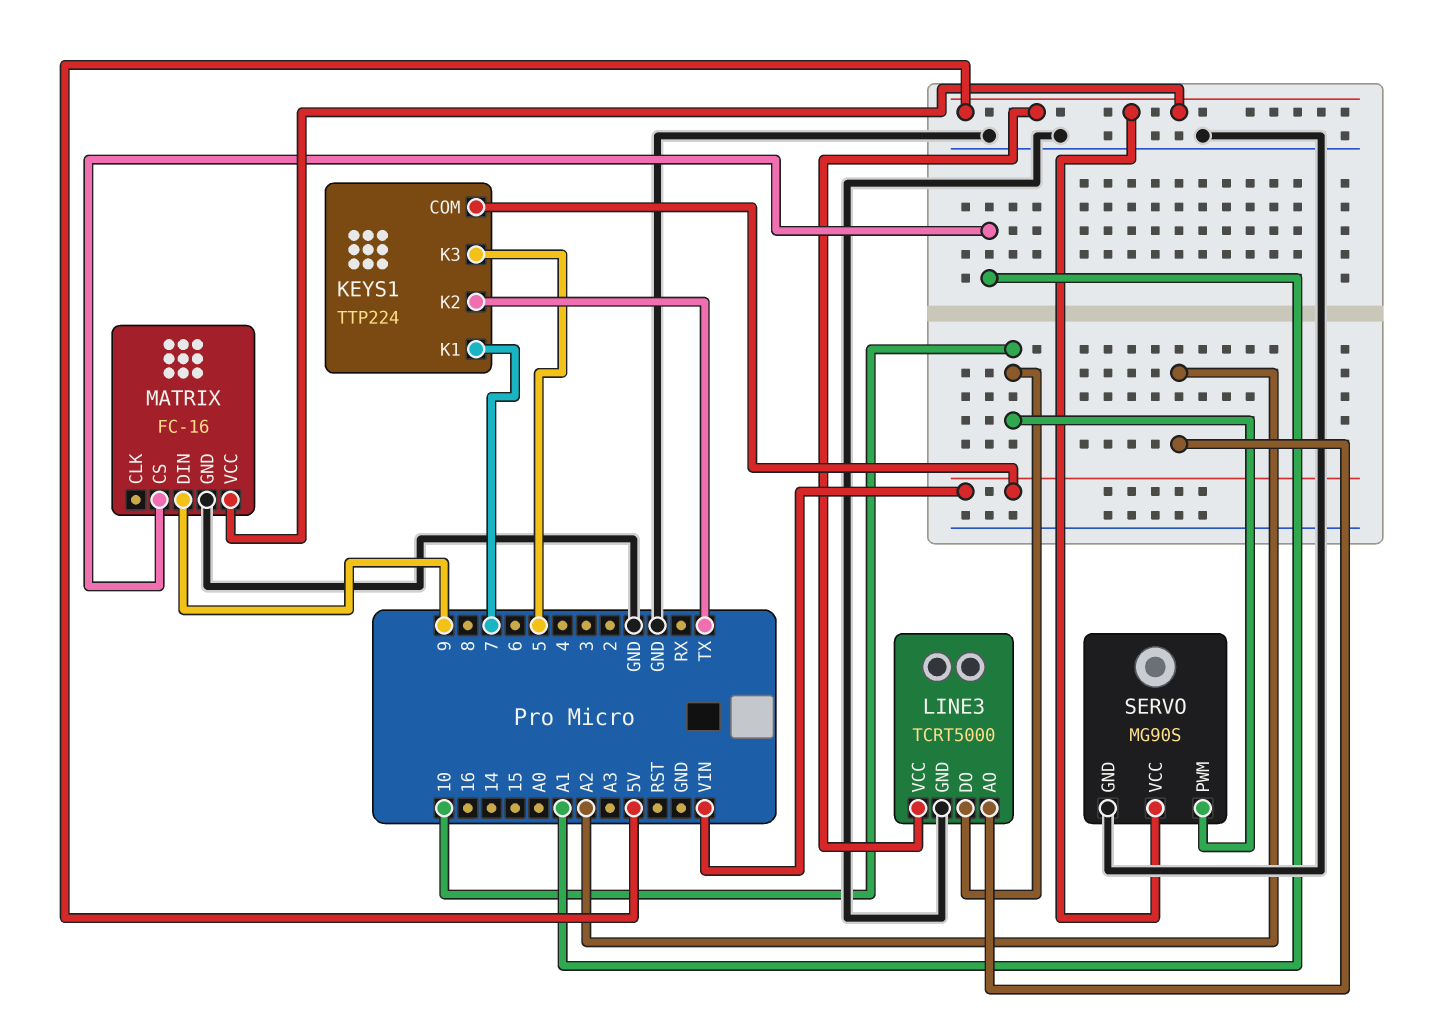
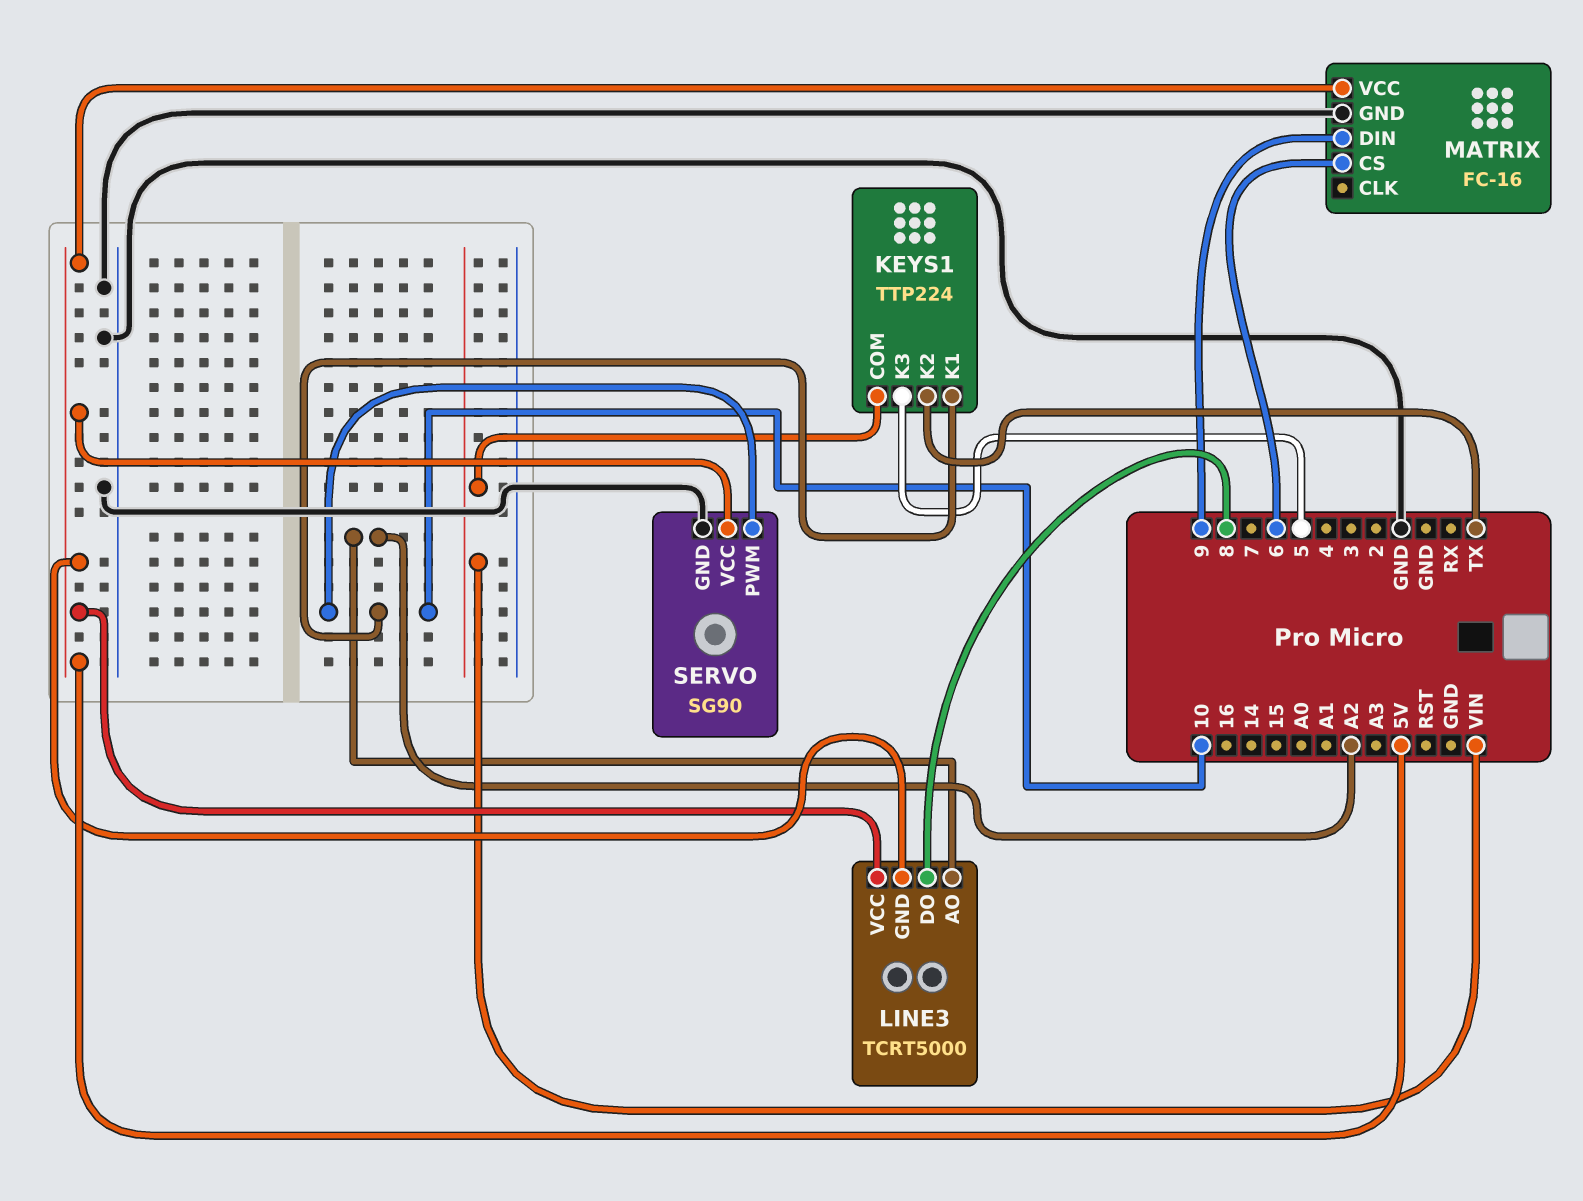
KEYS1 pin K1: 7 -> 10
LINE3 pin DO: 10 -> 8
LINE3 pin GND: GND -> 5V
MATRIX pin CS: A1 -> 6
SERVO: MG90S -> SG90

